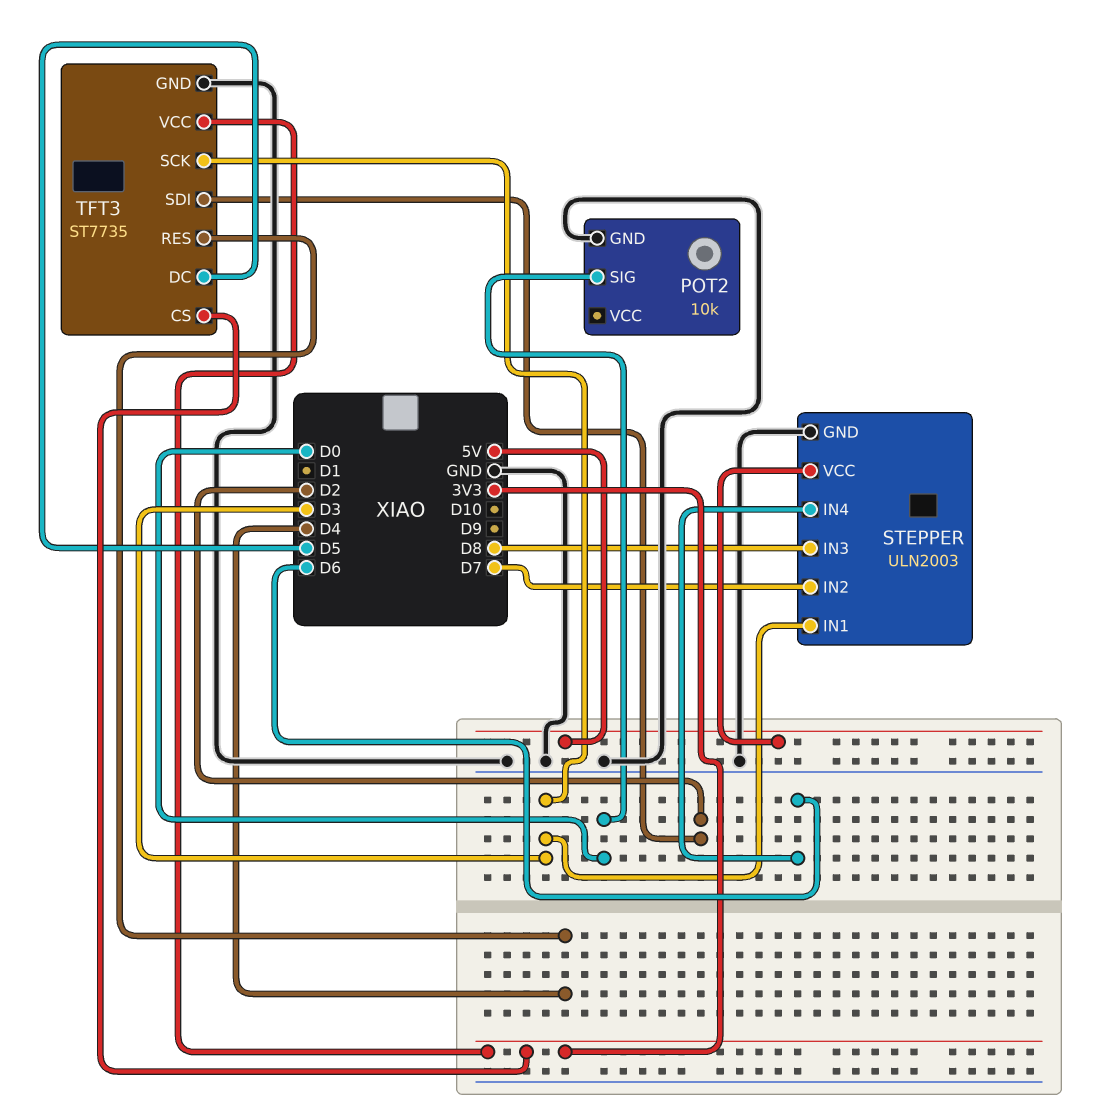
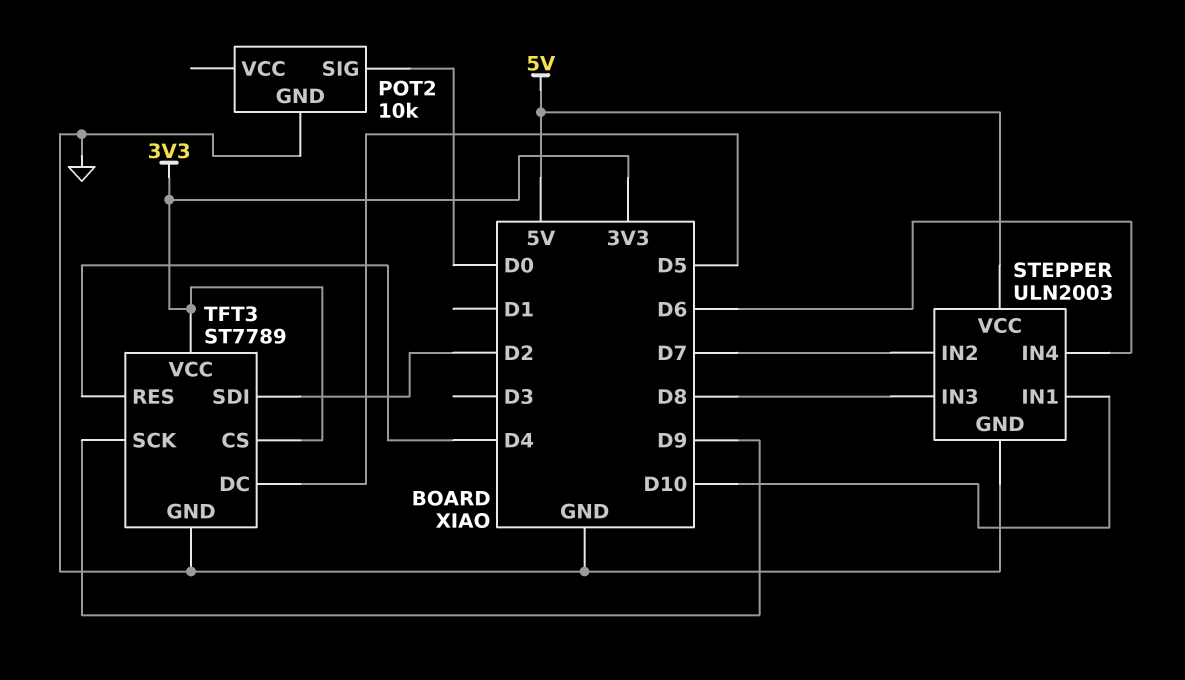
STEPPER pin IN1: D3 -> D10
TFT3: ST7735 -> ST7789
TFT3 pin SCK: D3 -> D9

